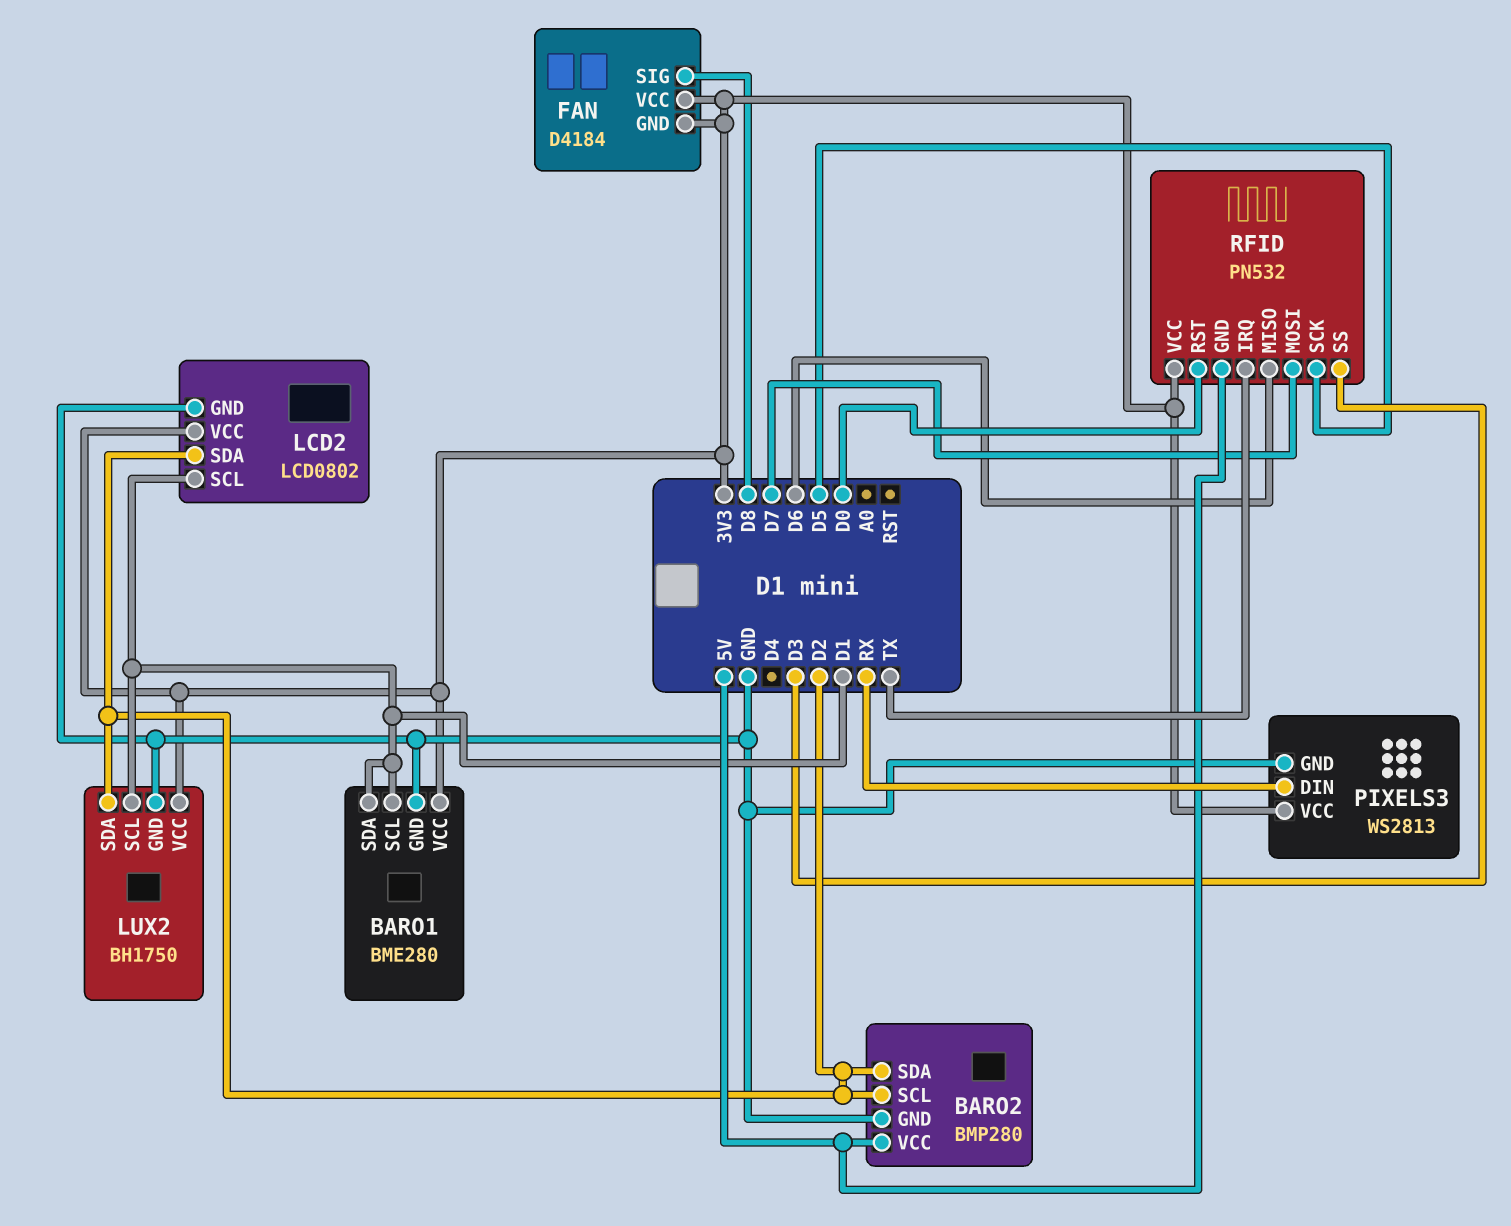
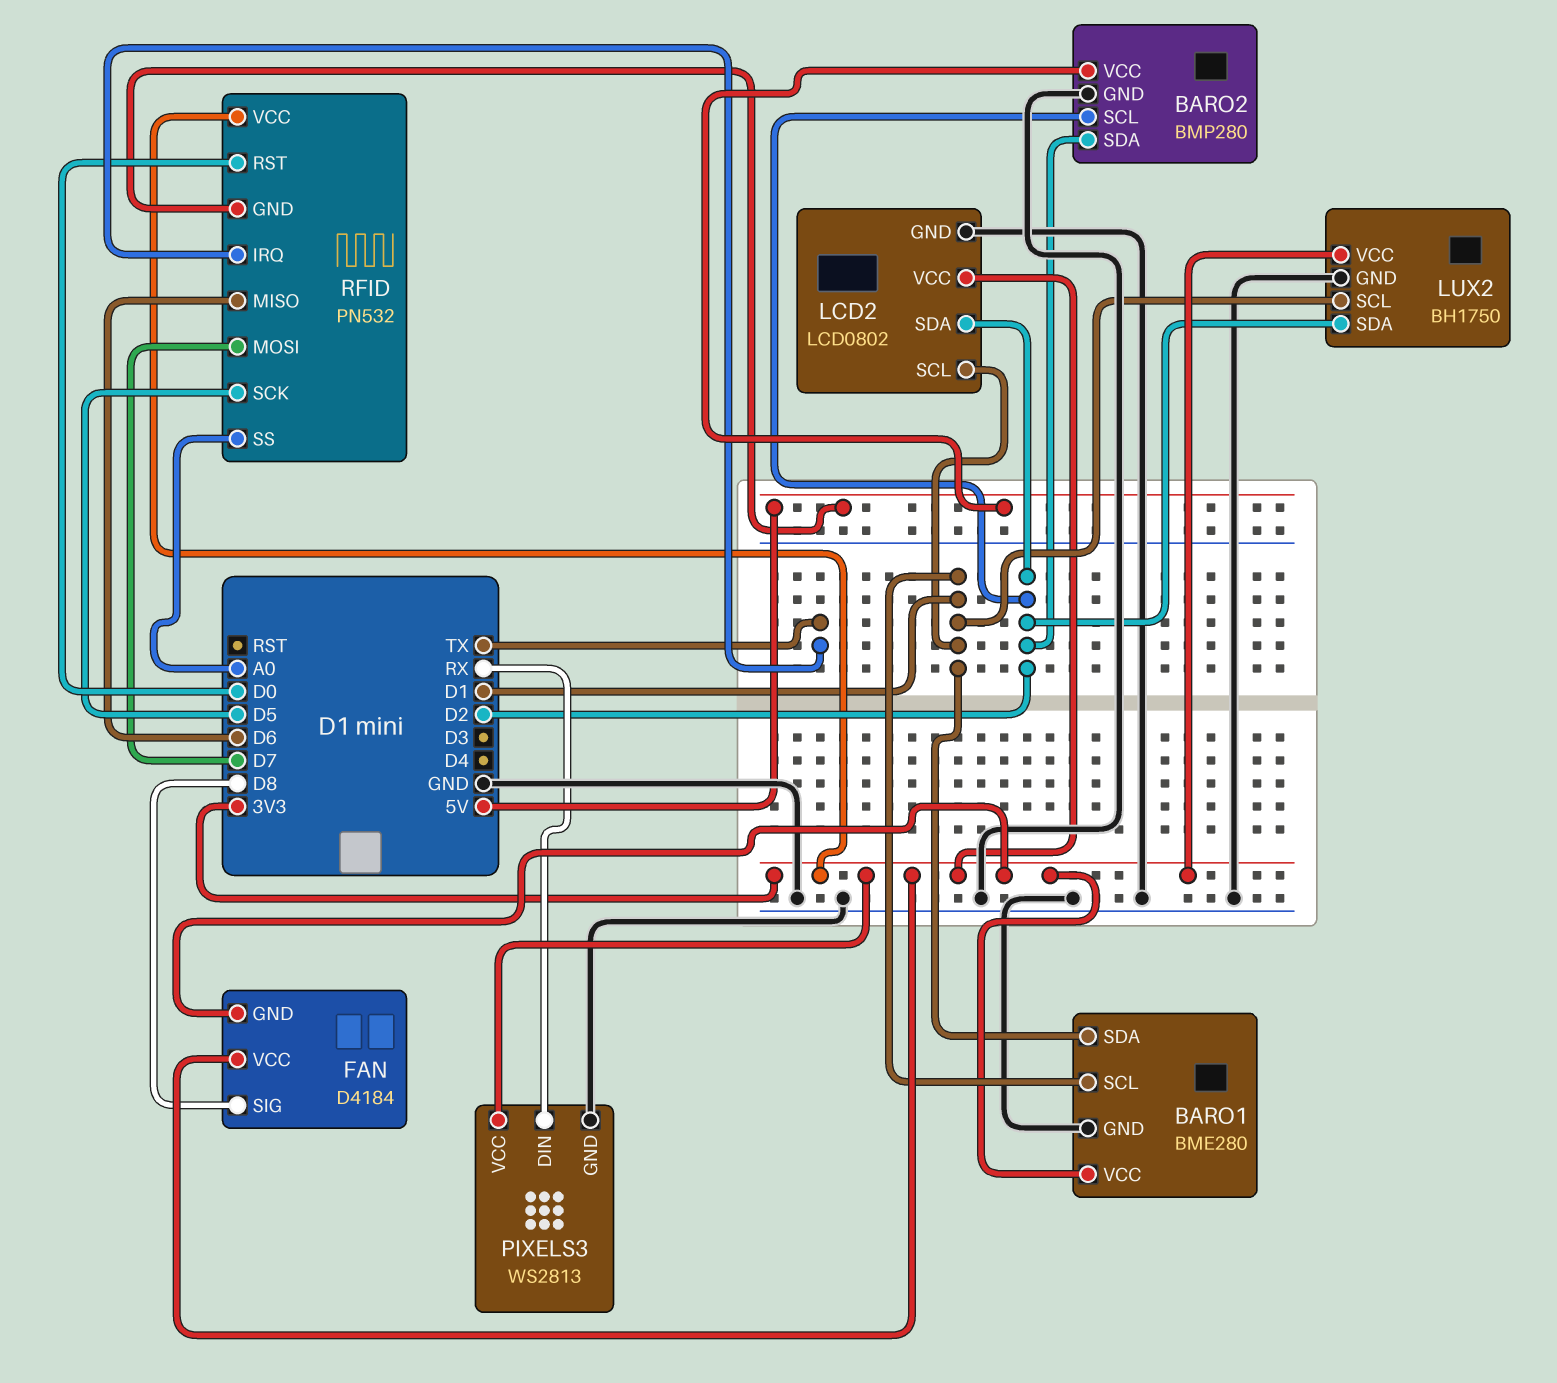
RFID pin SS: D3 -> A0

